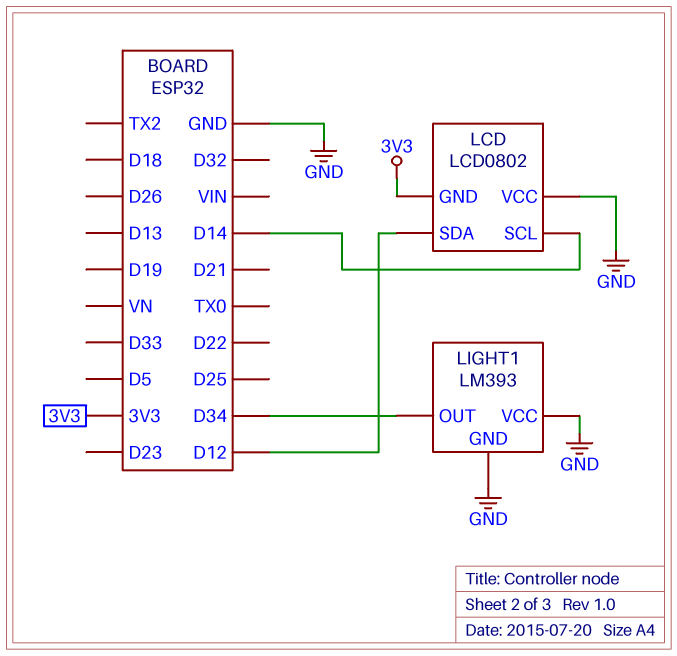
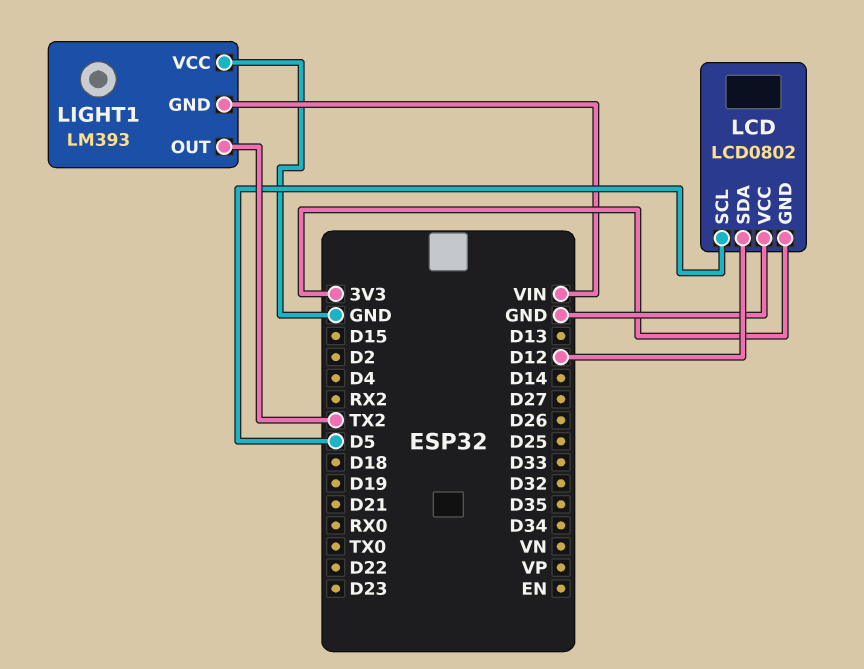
LCD pin SCL: D14 -> D5
LIGHT1 pin GND: GND -> VIN
LIGHT1 pin OUT: D34 -> TX2

